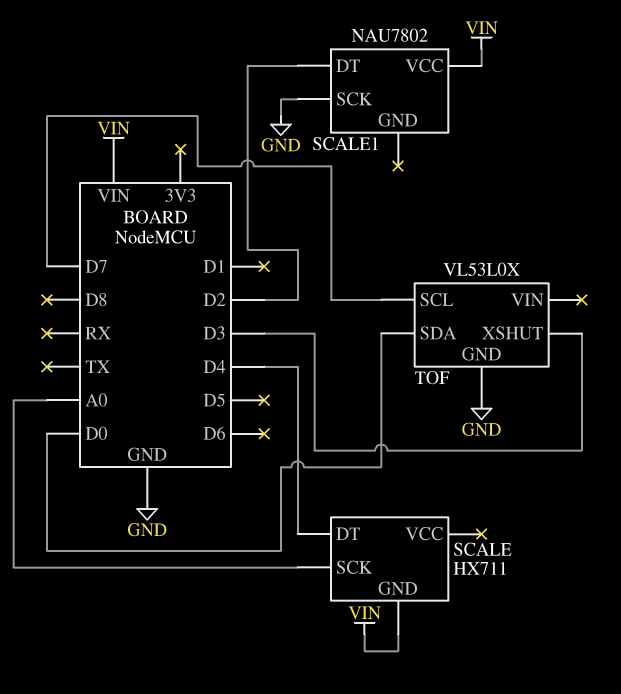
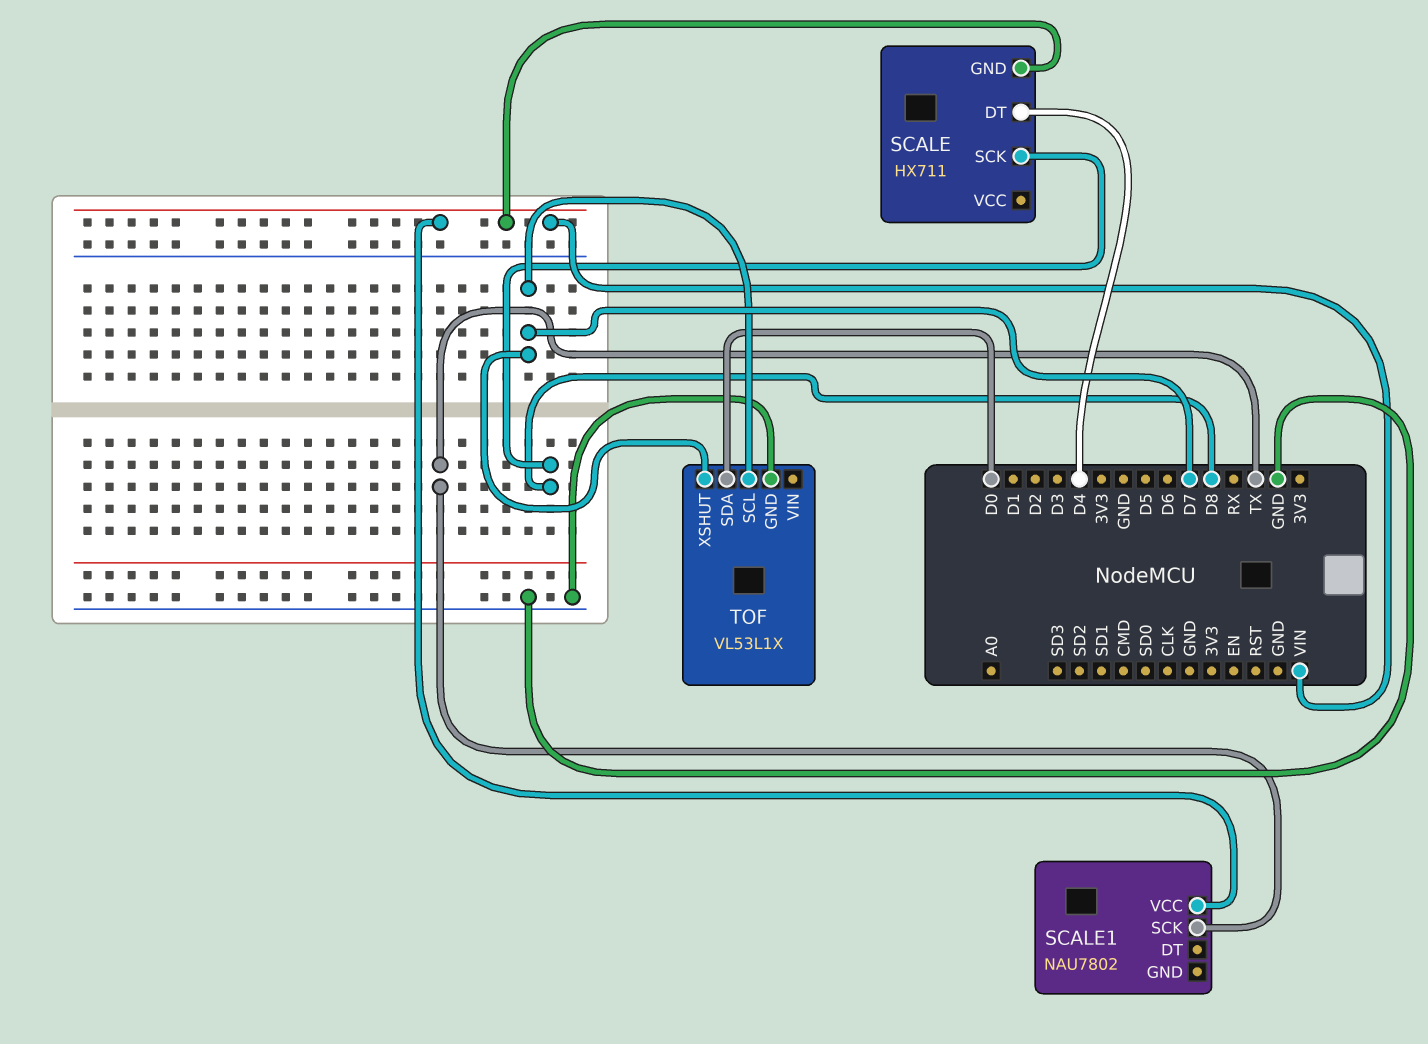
SCALE pin SCK: A0 -> D8
SCALE1 pin DT: D2 -> none
SCALE1 pin SCK: GND -> TX
TOF: VL53L0X -> VL53L1X
TOF pin XSHUT: D3 -> D7

